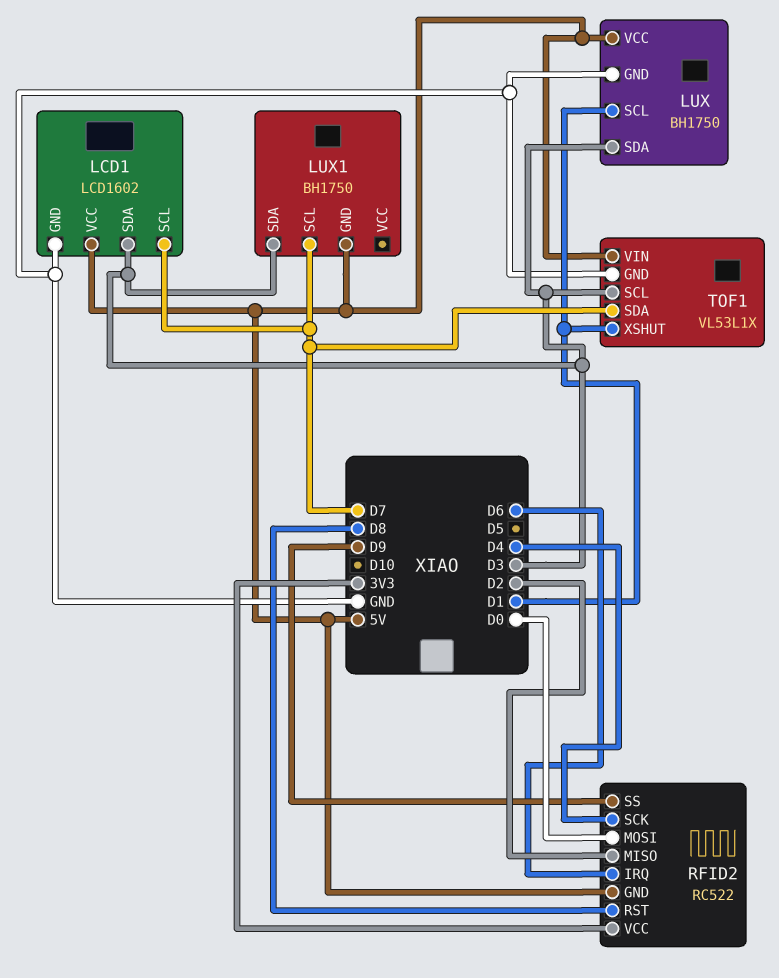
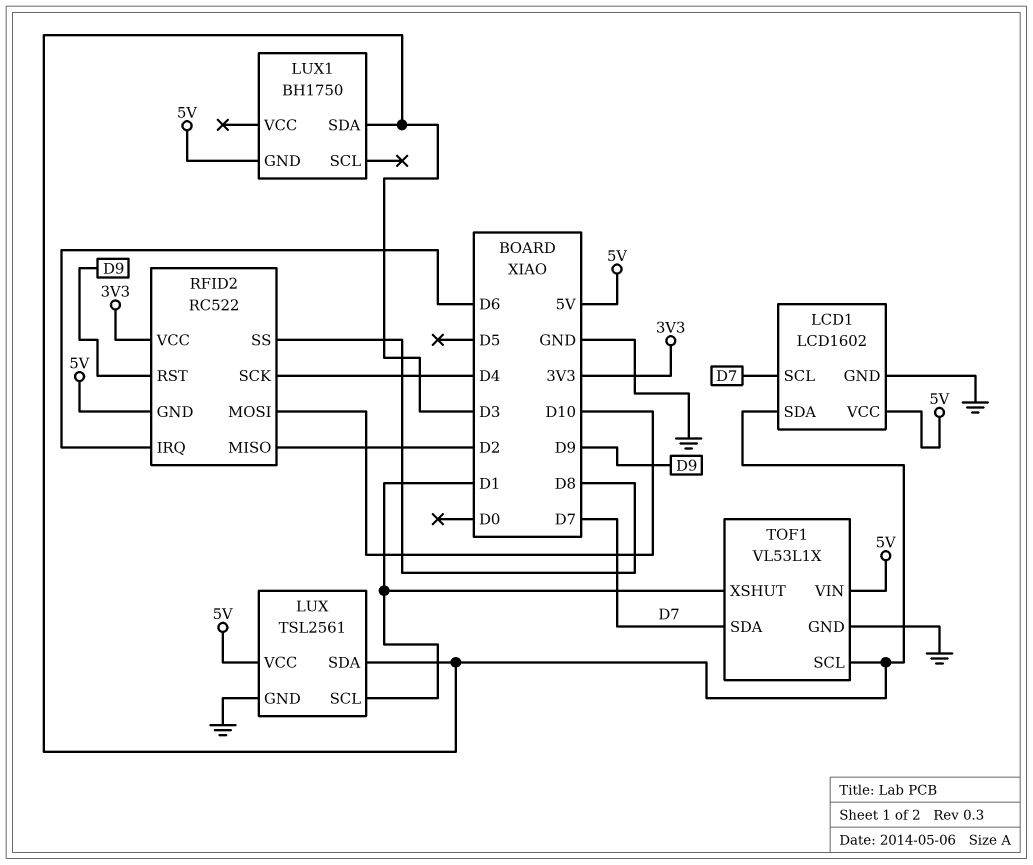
LUX: BH1750 -> TSL2561
LUX1 pin SCL: D7 -> none
RFID2 pin MOSI: D0 -> D10
RFID2 pin RST: D8 -> D9
RFID2 pin SS: D9 -> D8

